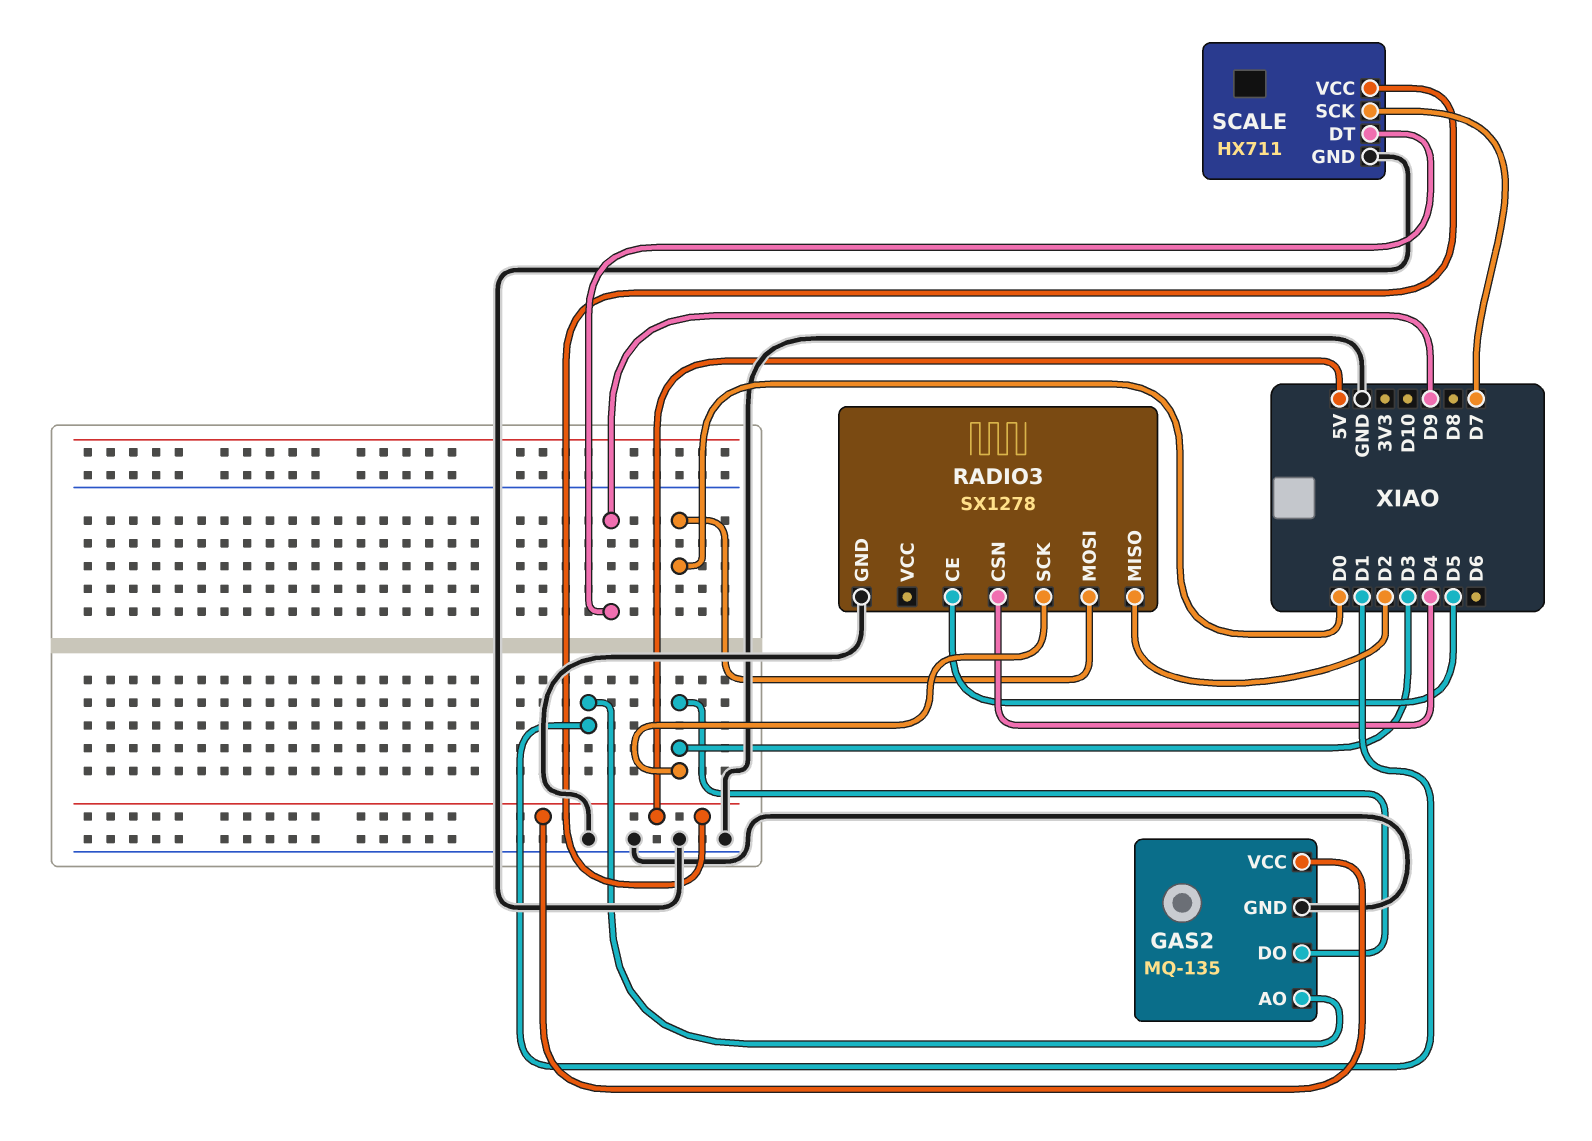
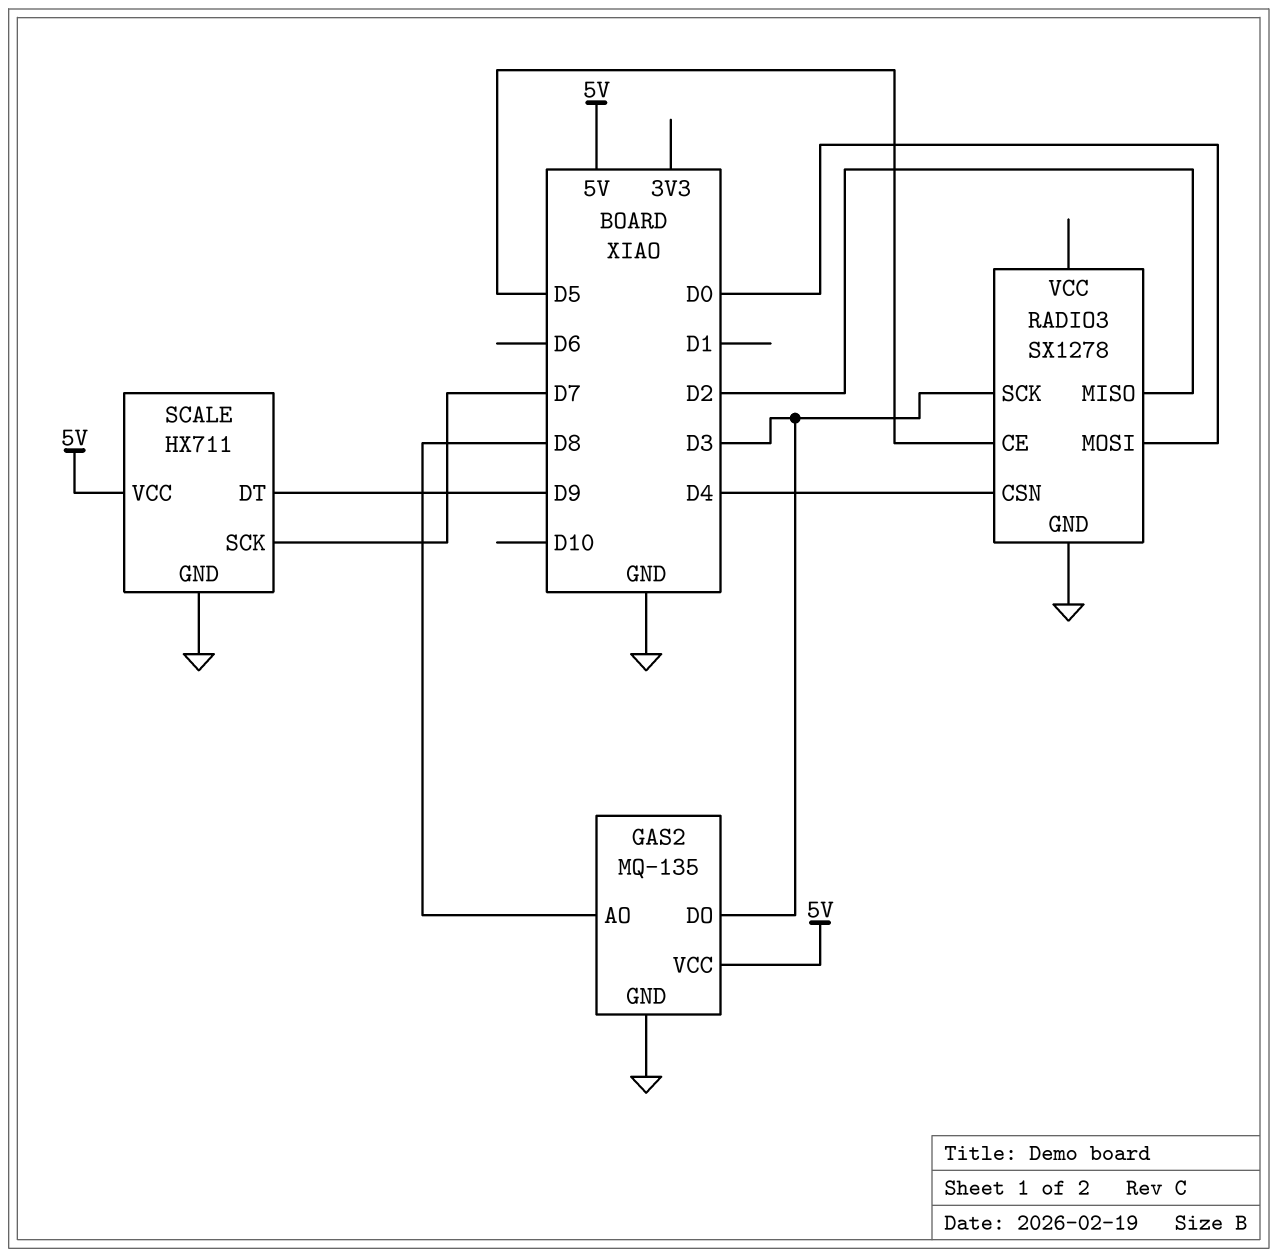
GAS2 pin AO: D1 -> D8

